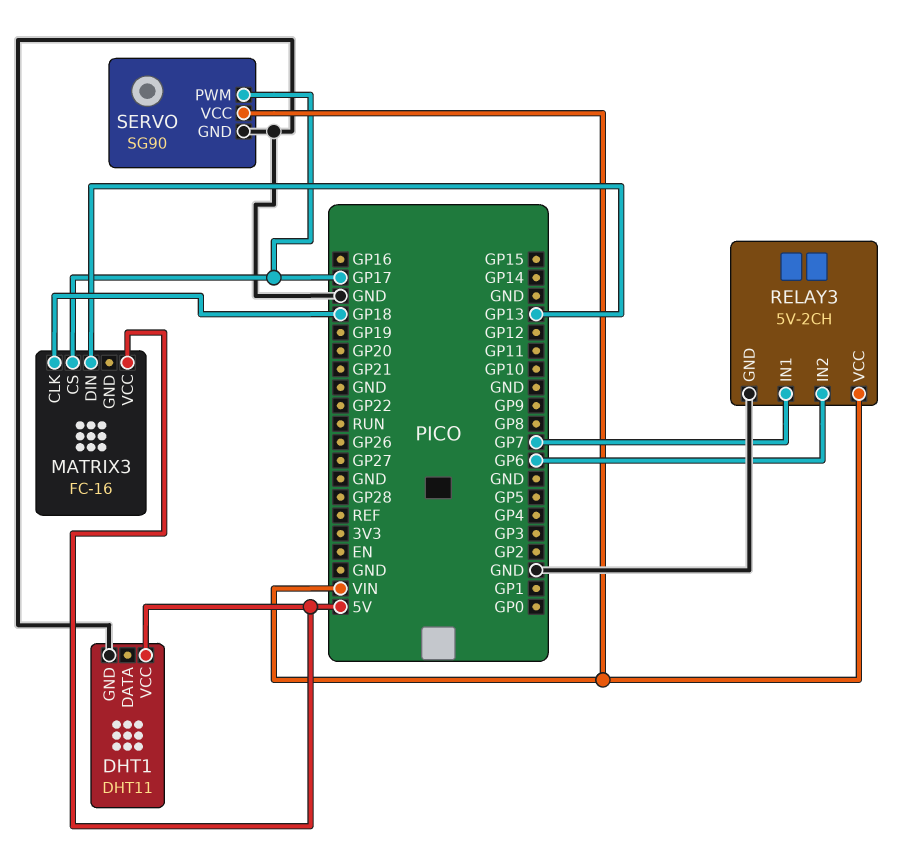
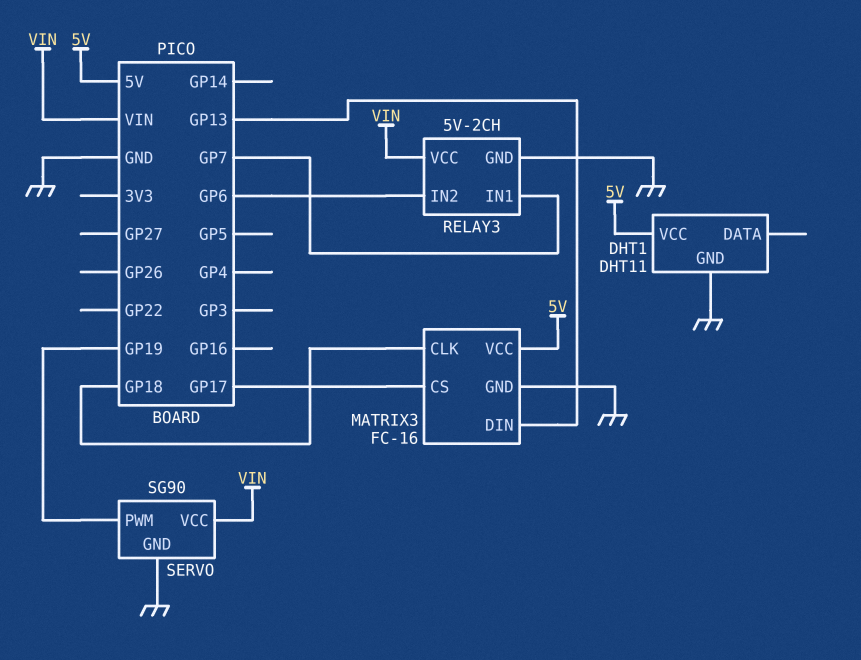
MATRIX3 pin GND: none -> GND
SERVO pin PWM: GP17 -> GP19

